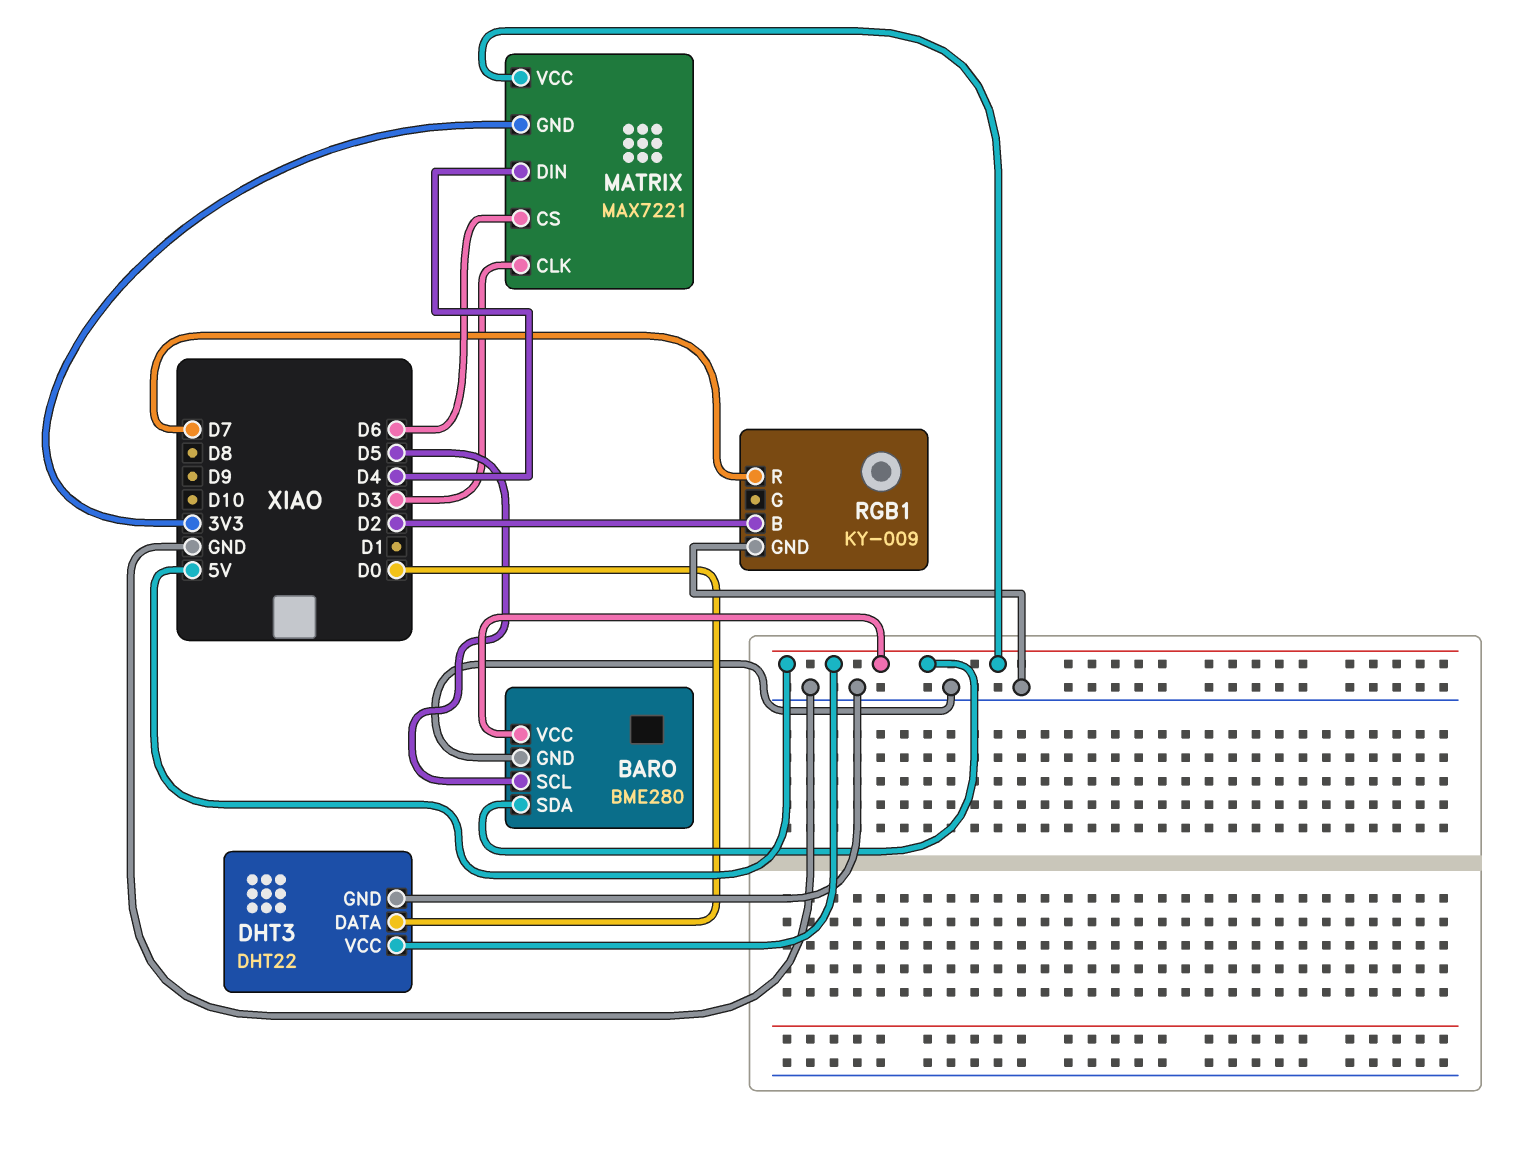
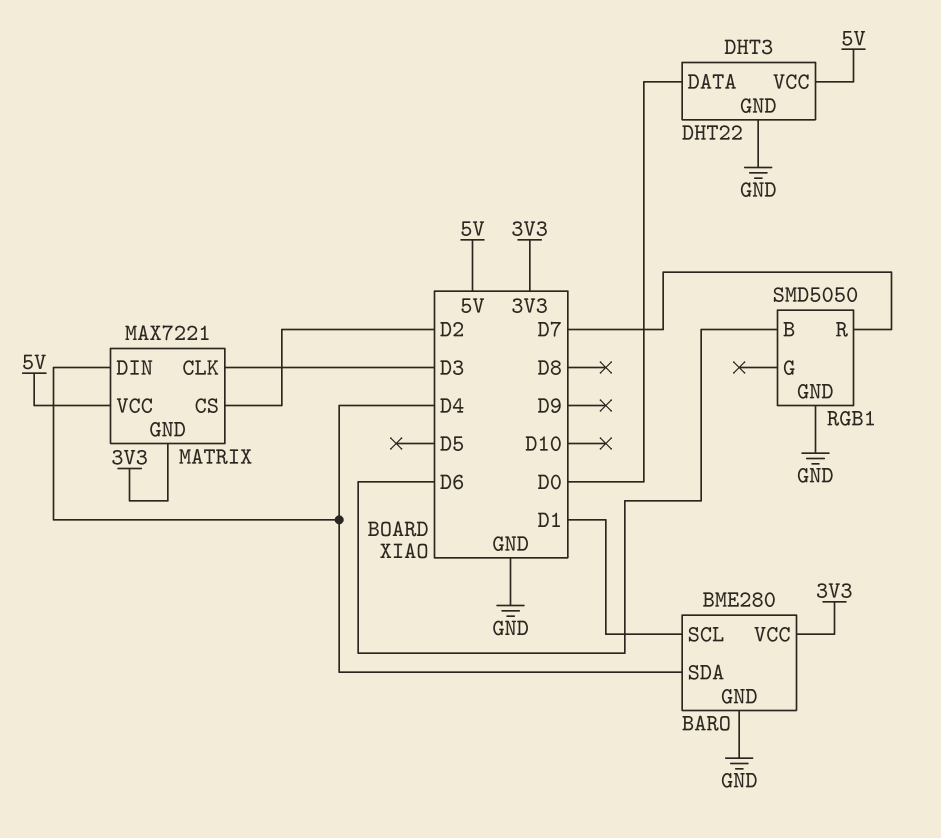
BARO pin SCL: D5 -> D1
BARO pin SDA: 5V -> D4
BARO pin VCC: 5V -> 3V3
MATRIX pin CS: D6 -> D2
RGB1: KY-009 -> SMD5050
RGB1 pin B: D2 -> D6

